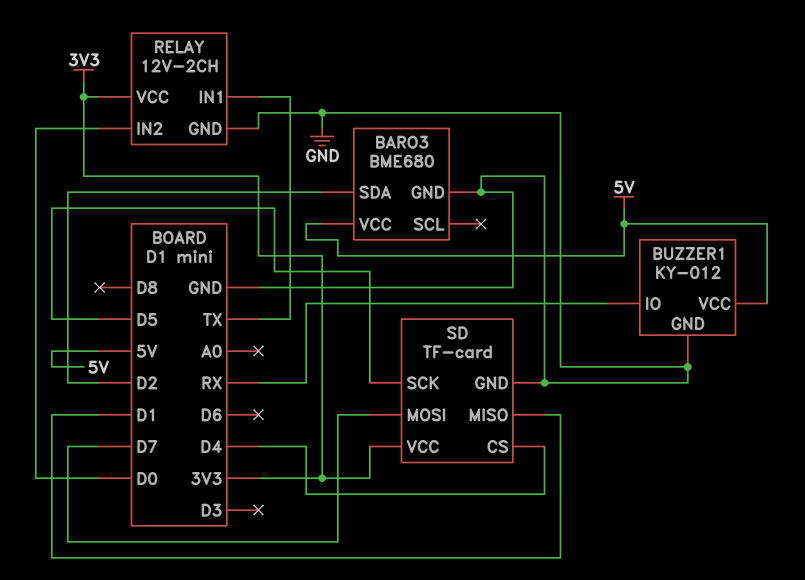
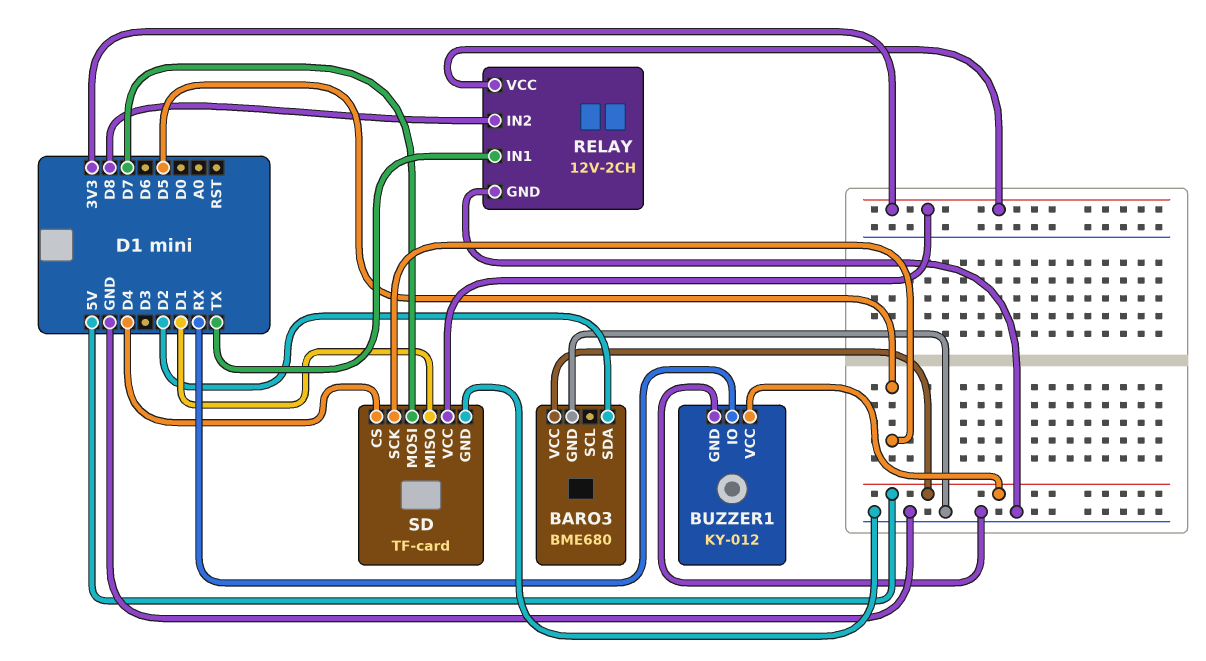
RELAY pin IN2: D0 -> D8

